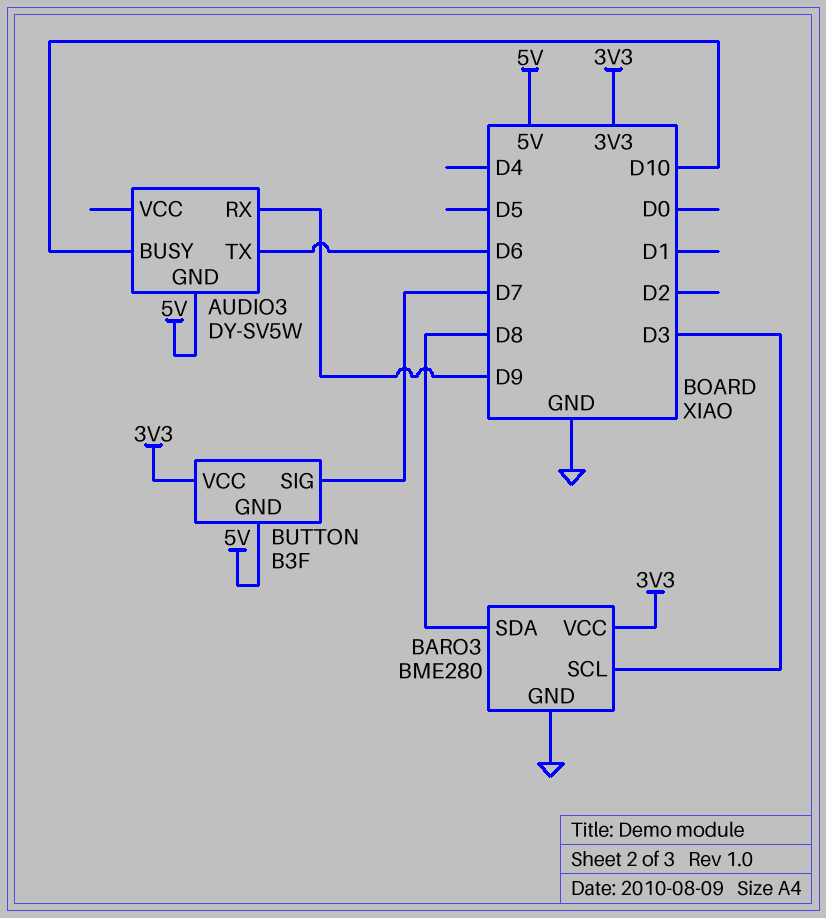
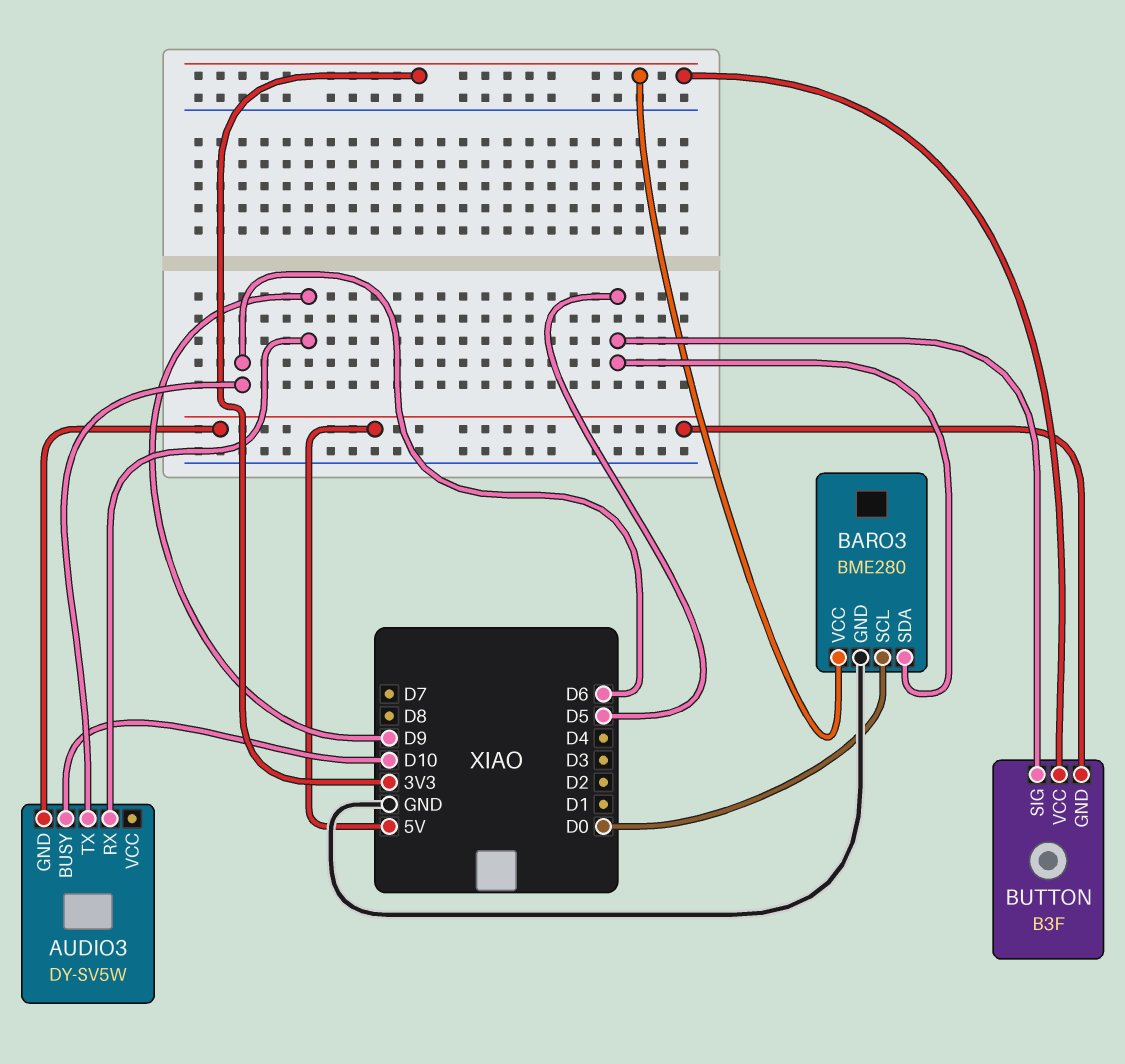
BARO3 pin SCL: D3 -> D0
BARO3 pin SDA: D8 -> D5
BUTTON pin SIG: D7 -> D5

